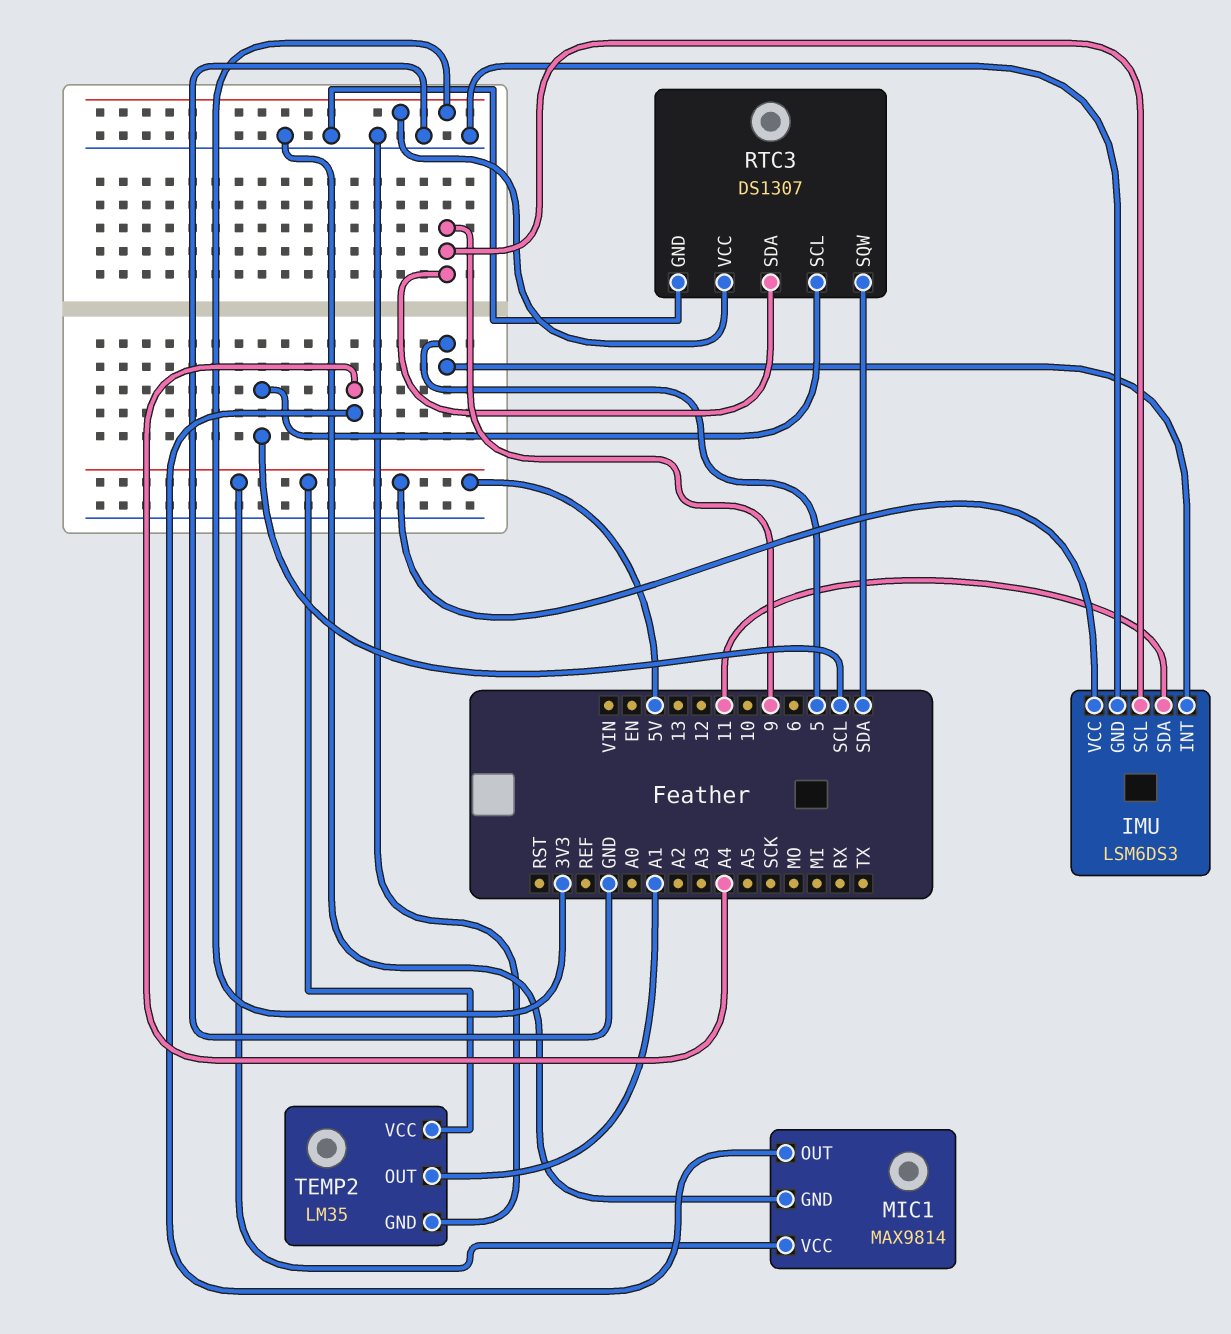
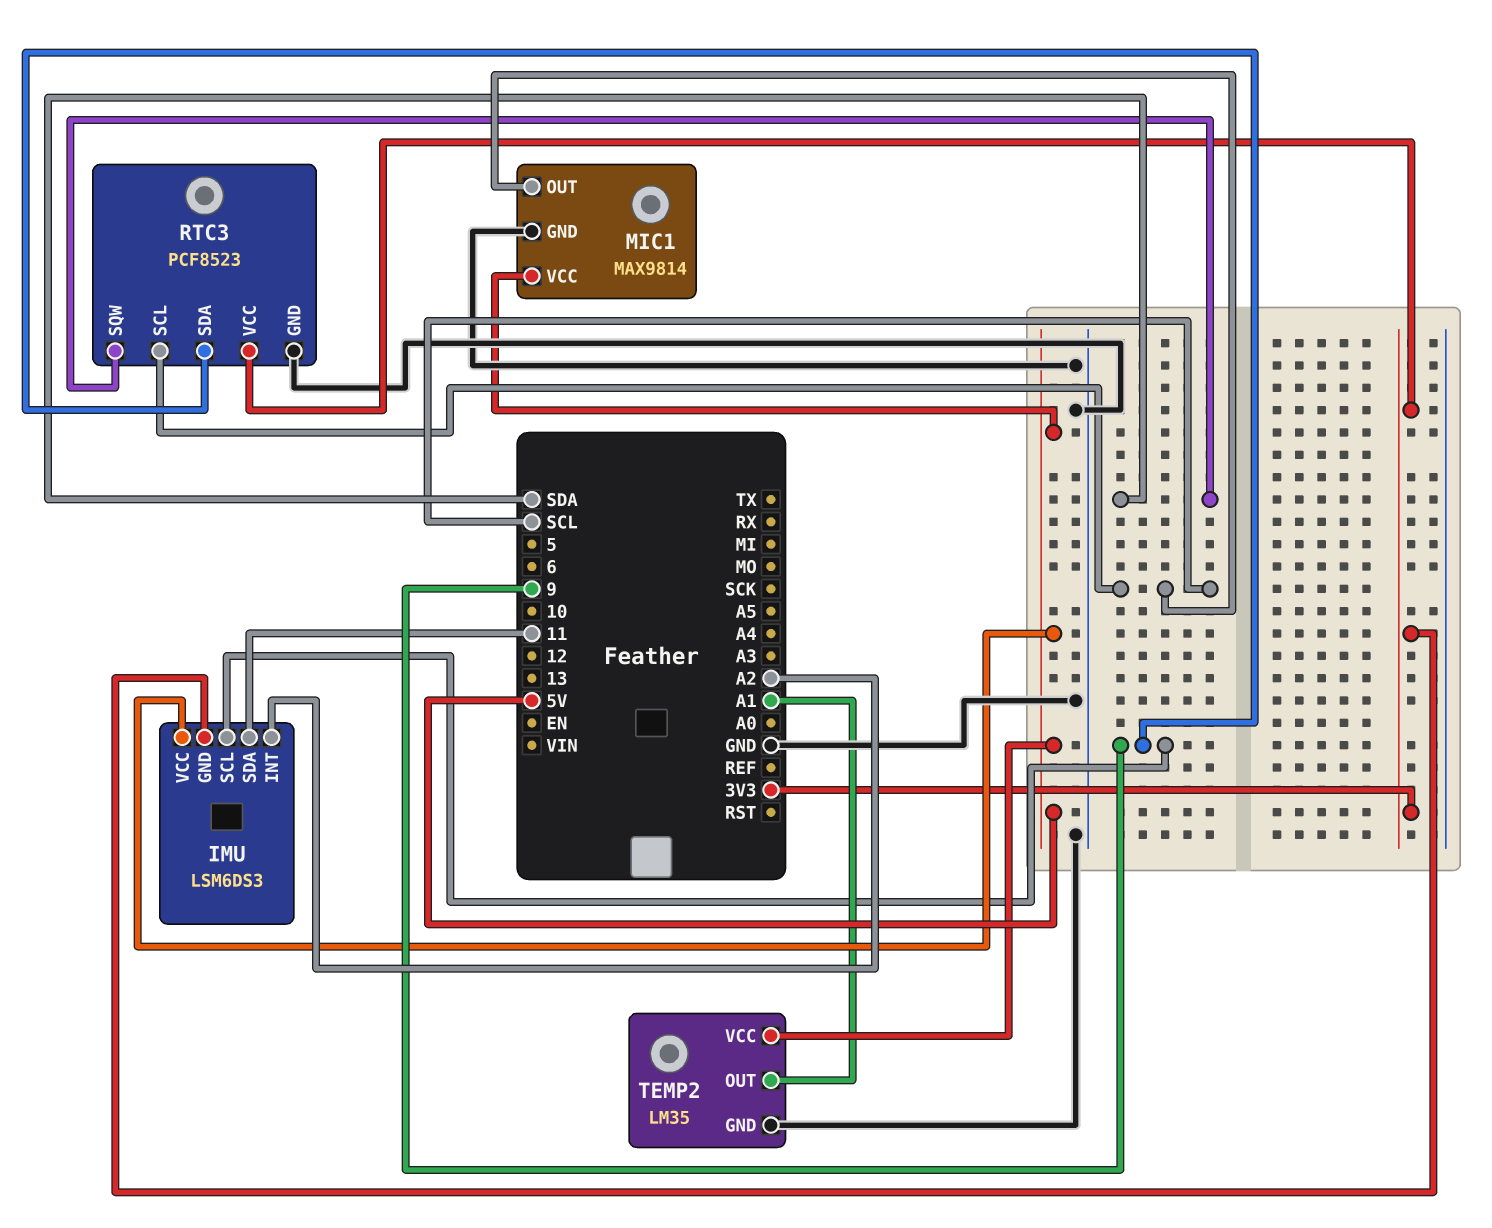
IMU pin GND: GND -> 3V3
IMU pin INT: 5 -> A2
MIC1 pin OUT: A4 -> SCL
RTC3: DS1307 -> PCF8523

